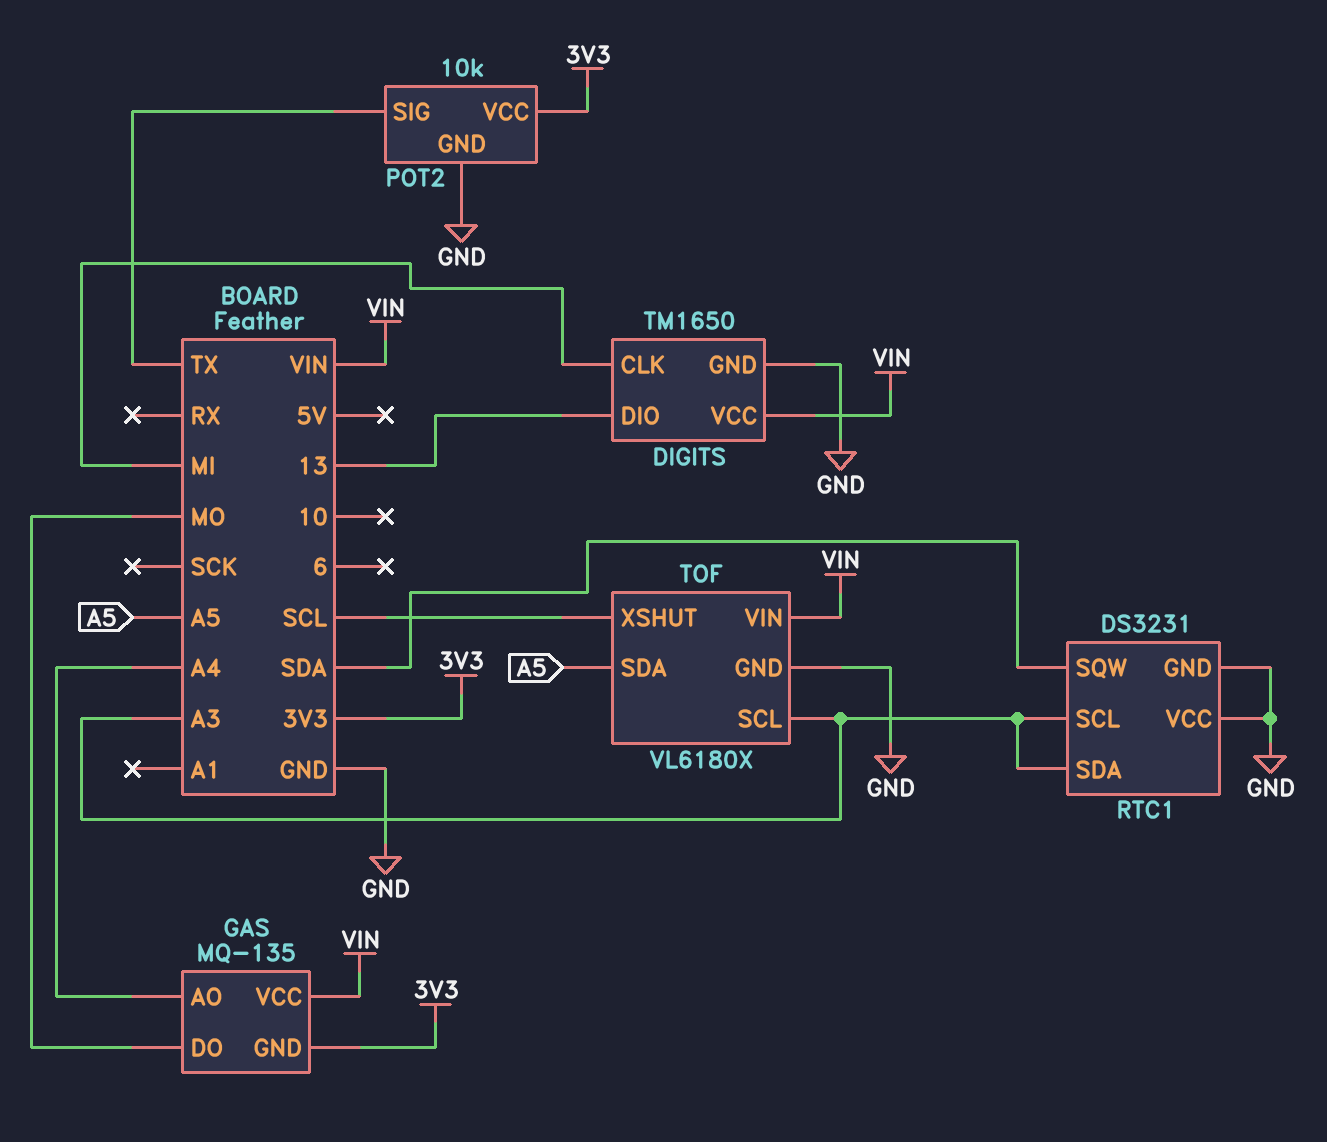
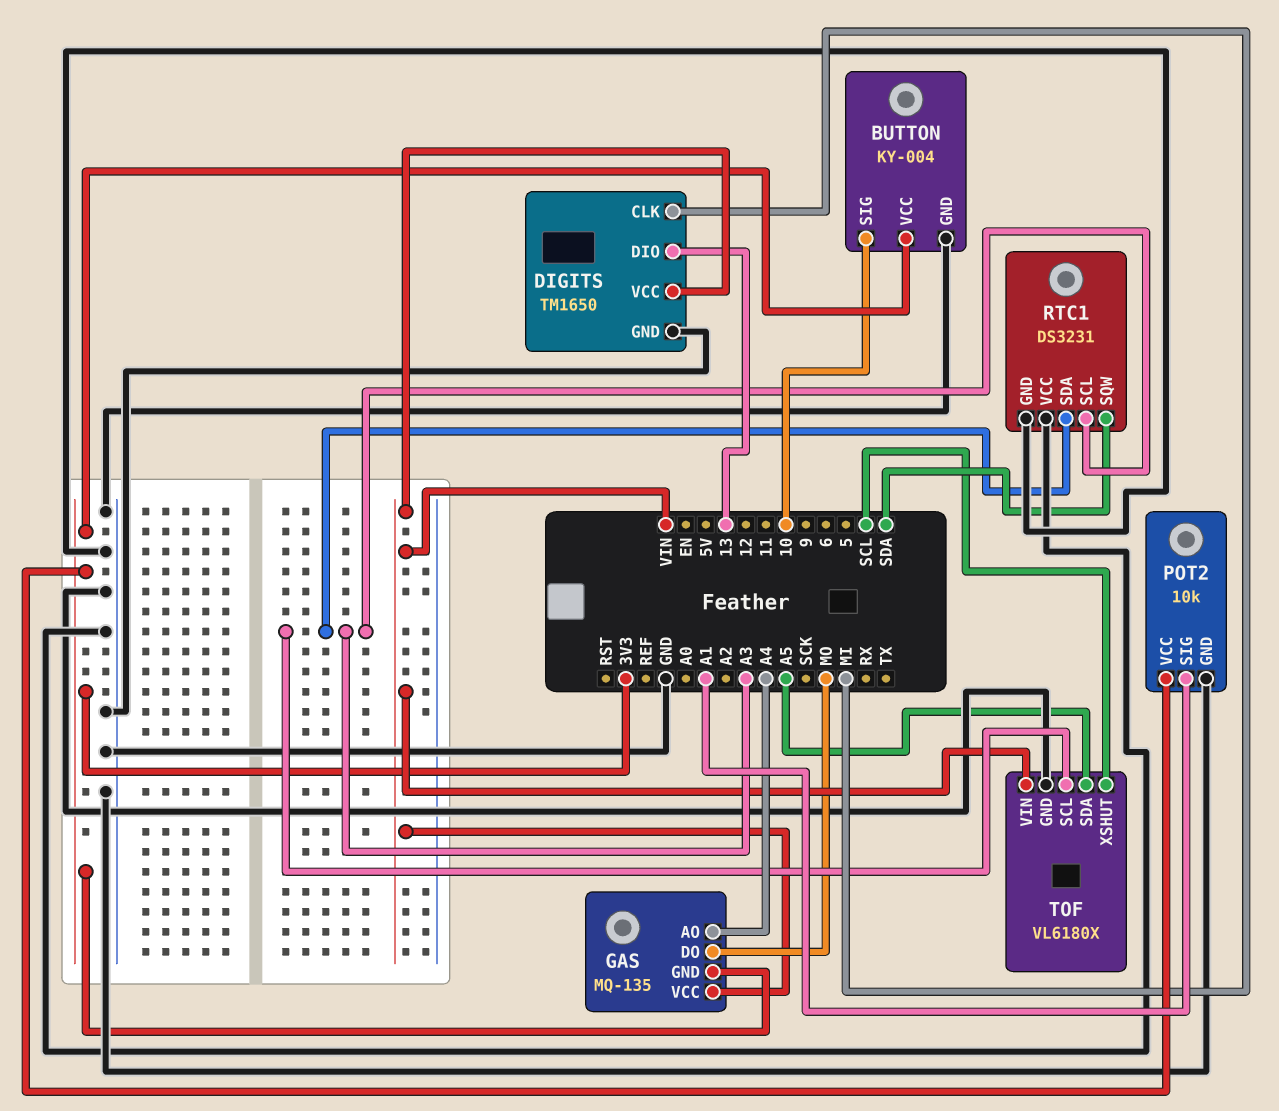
BUTTON: none -> KY-004
BUTTON pin GND: none -> GND
BUTTON pin SIG: none -> 10
BUTTON pin VCC: none -> 3V3
POT2 pin SIG: TX -> A1

